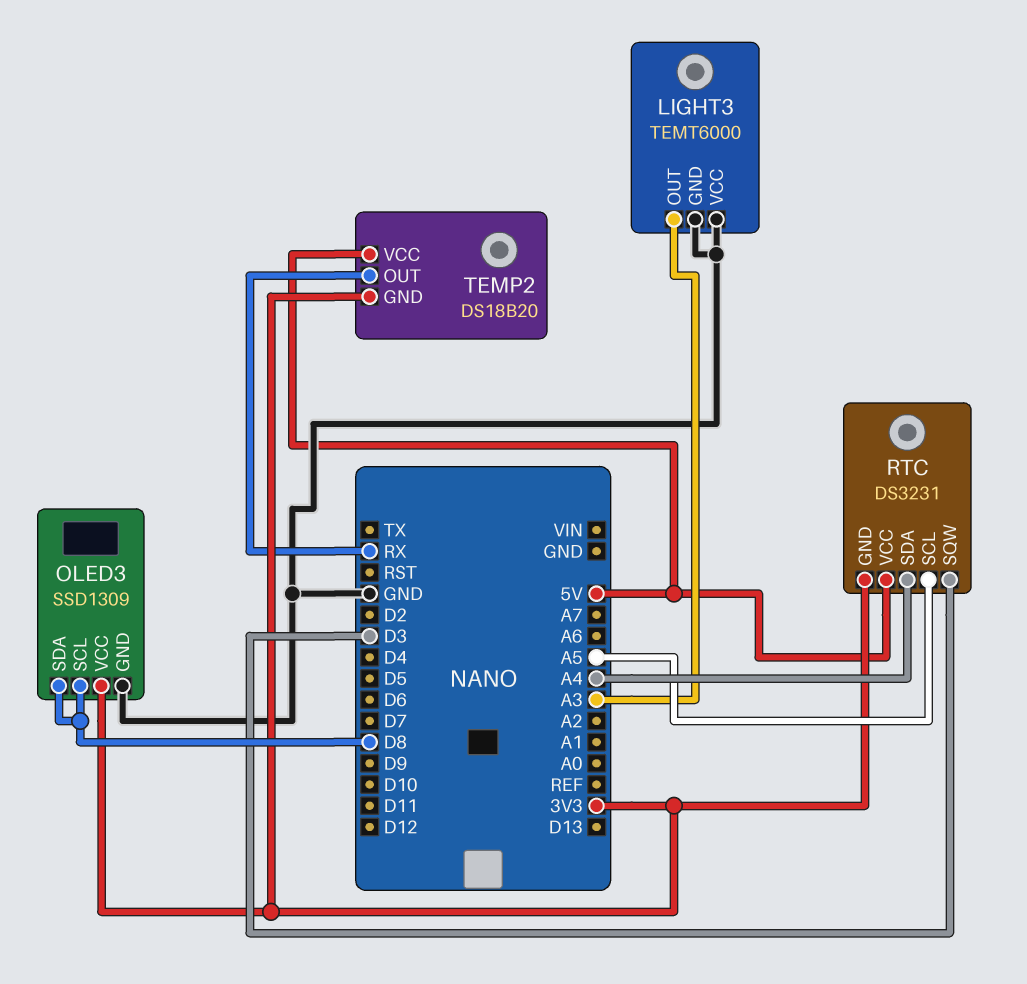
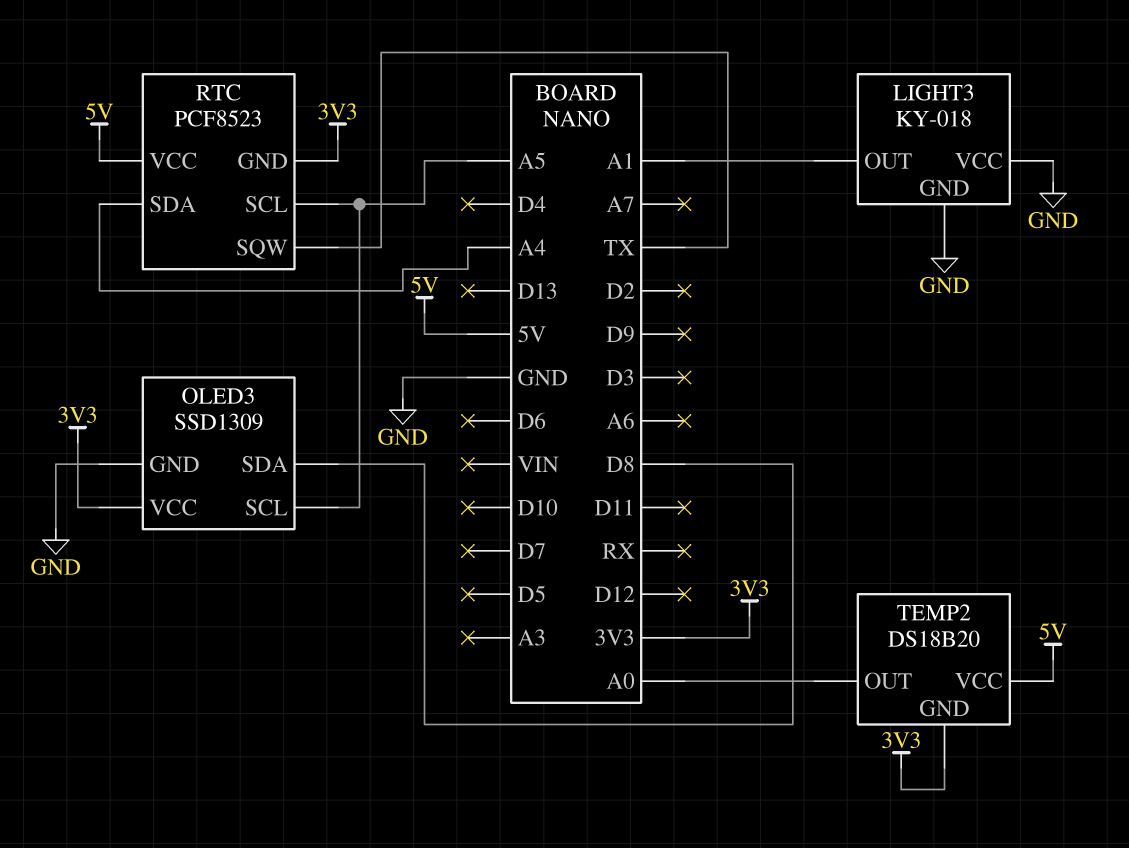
LIGHT3: TEMT6000 -> KY-018
LIGHT3 pin OUT: A3 -> A1
OLED3 pin SCL: D8 -> A5
RTC: DS3231 -> PCF8523
RTC pin SQW: D3 -> TX
TEMP2 pin OUT: RX -> A0

